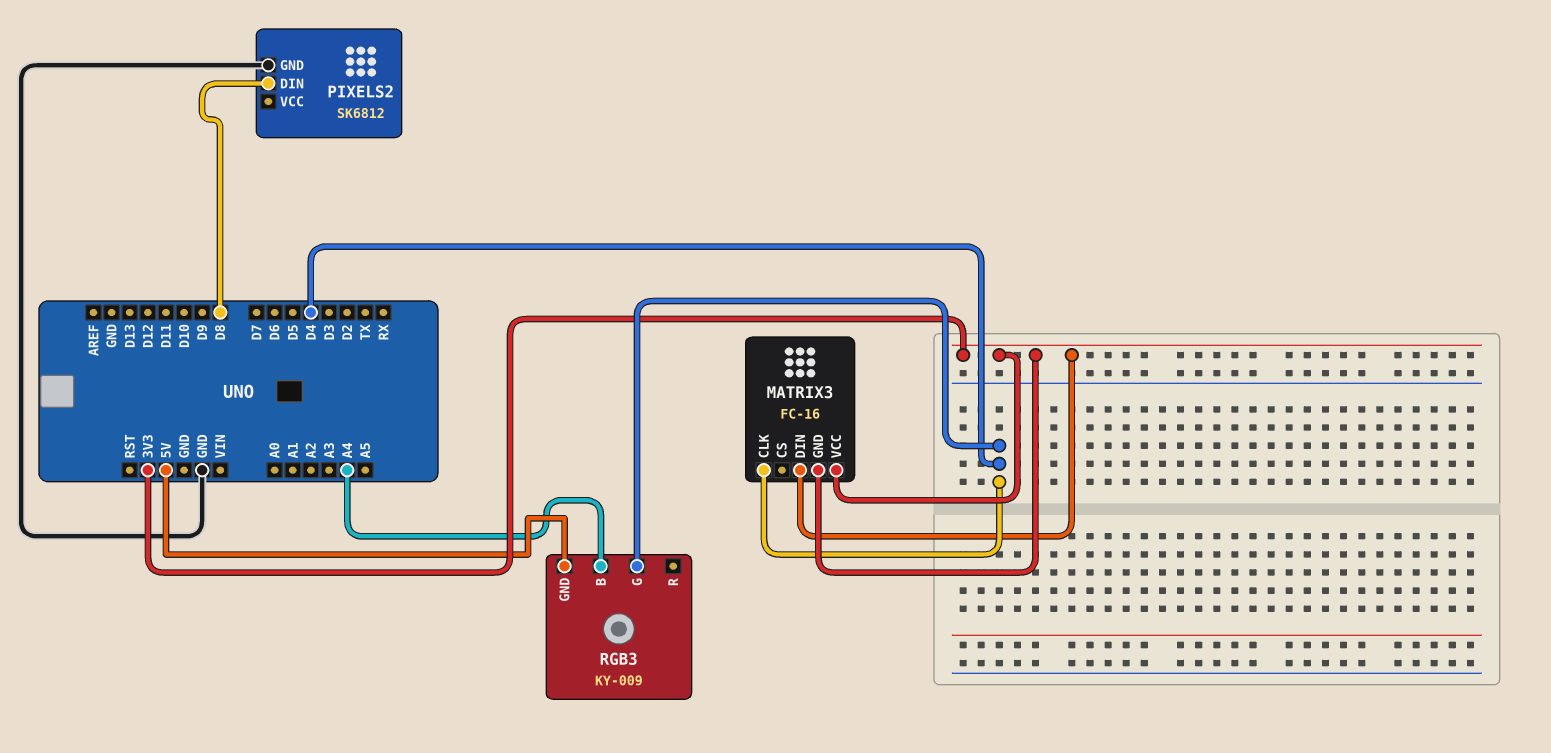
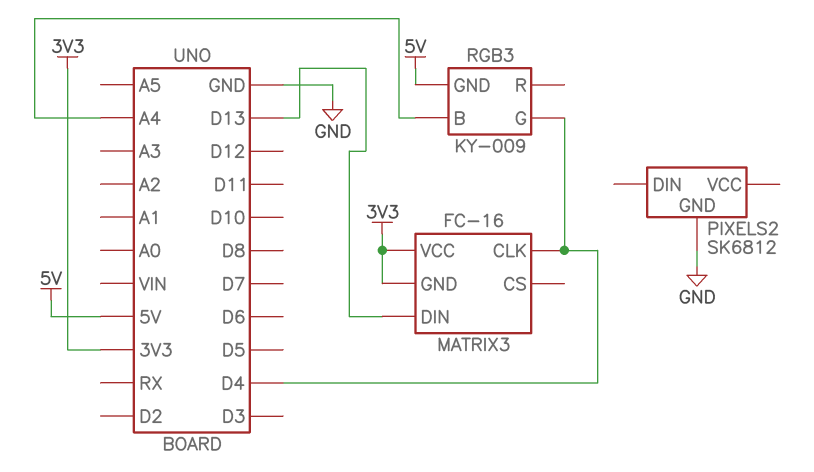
MATRIX3 pin DIN: 3V3 -> D13
PIXELS2 pin DIN: D8 -> none

